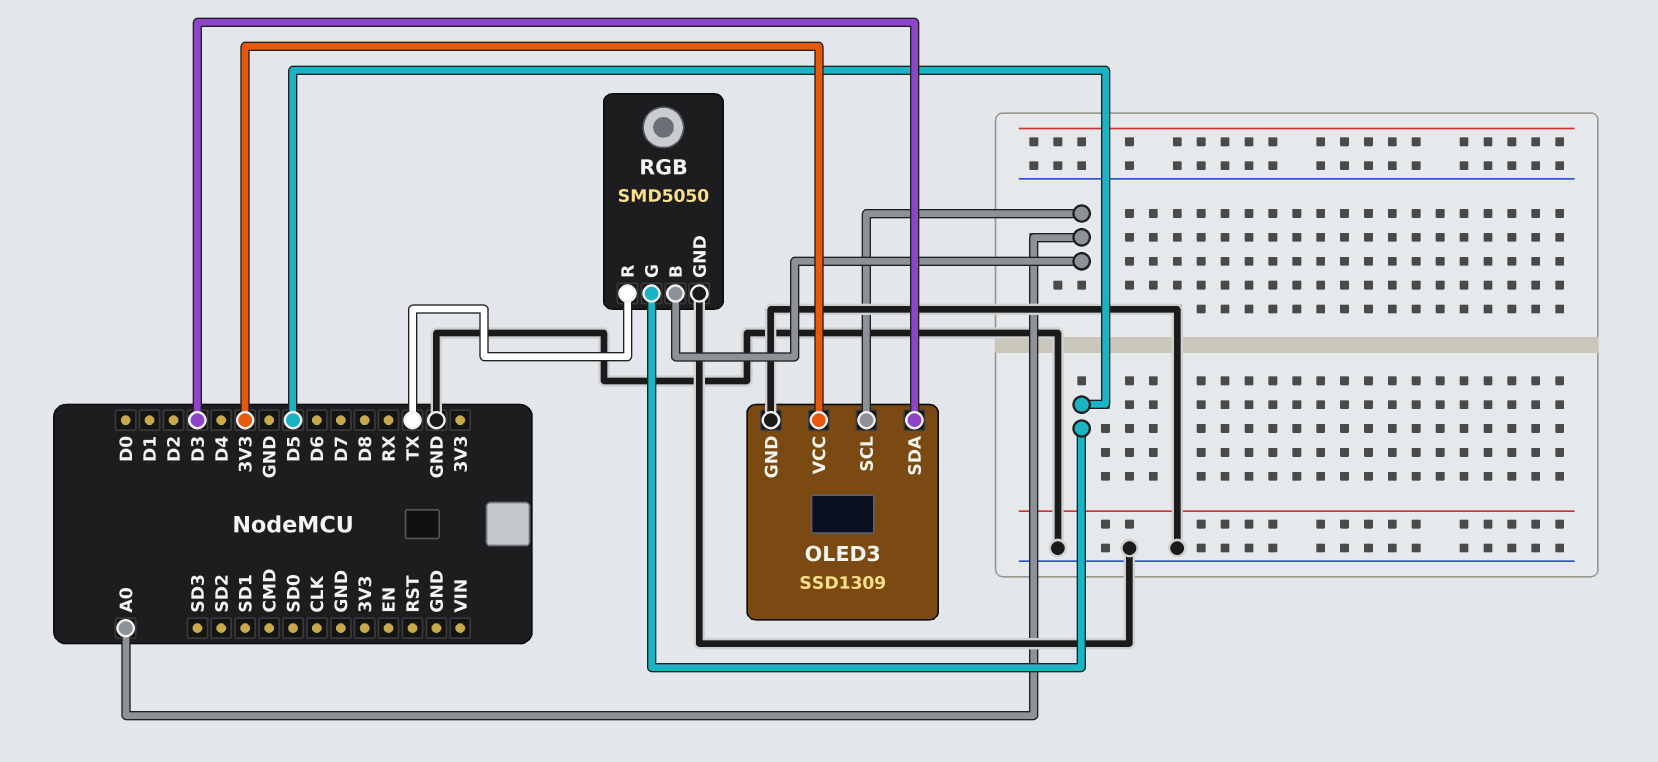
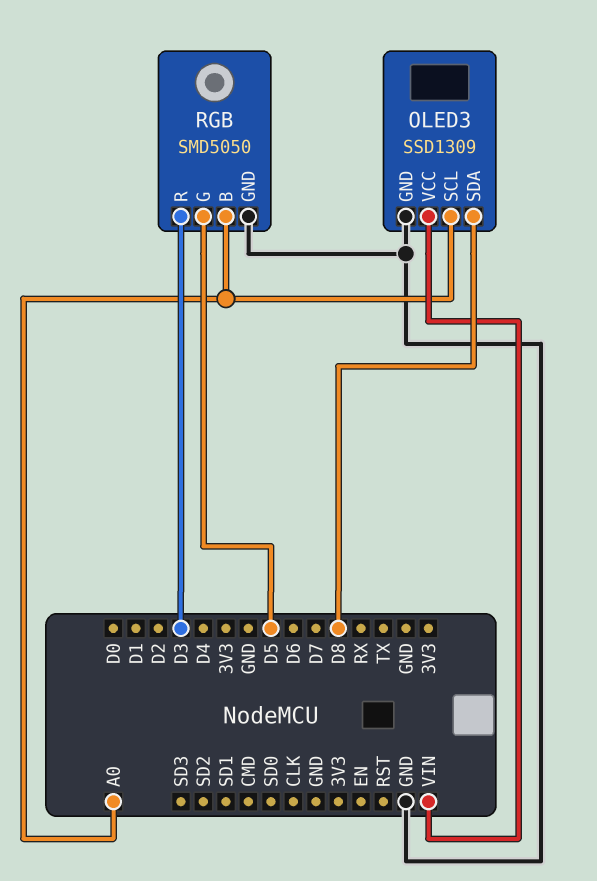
OLED3 pin SDA: D3 -> D8
OLED3 pin VCC: 3V3 -> VIN
RGB pin R: TX -> D3

